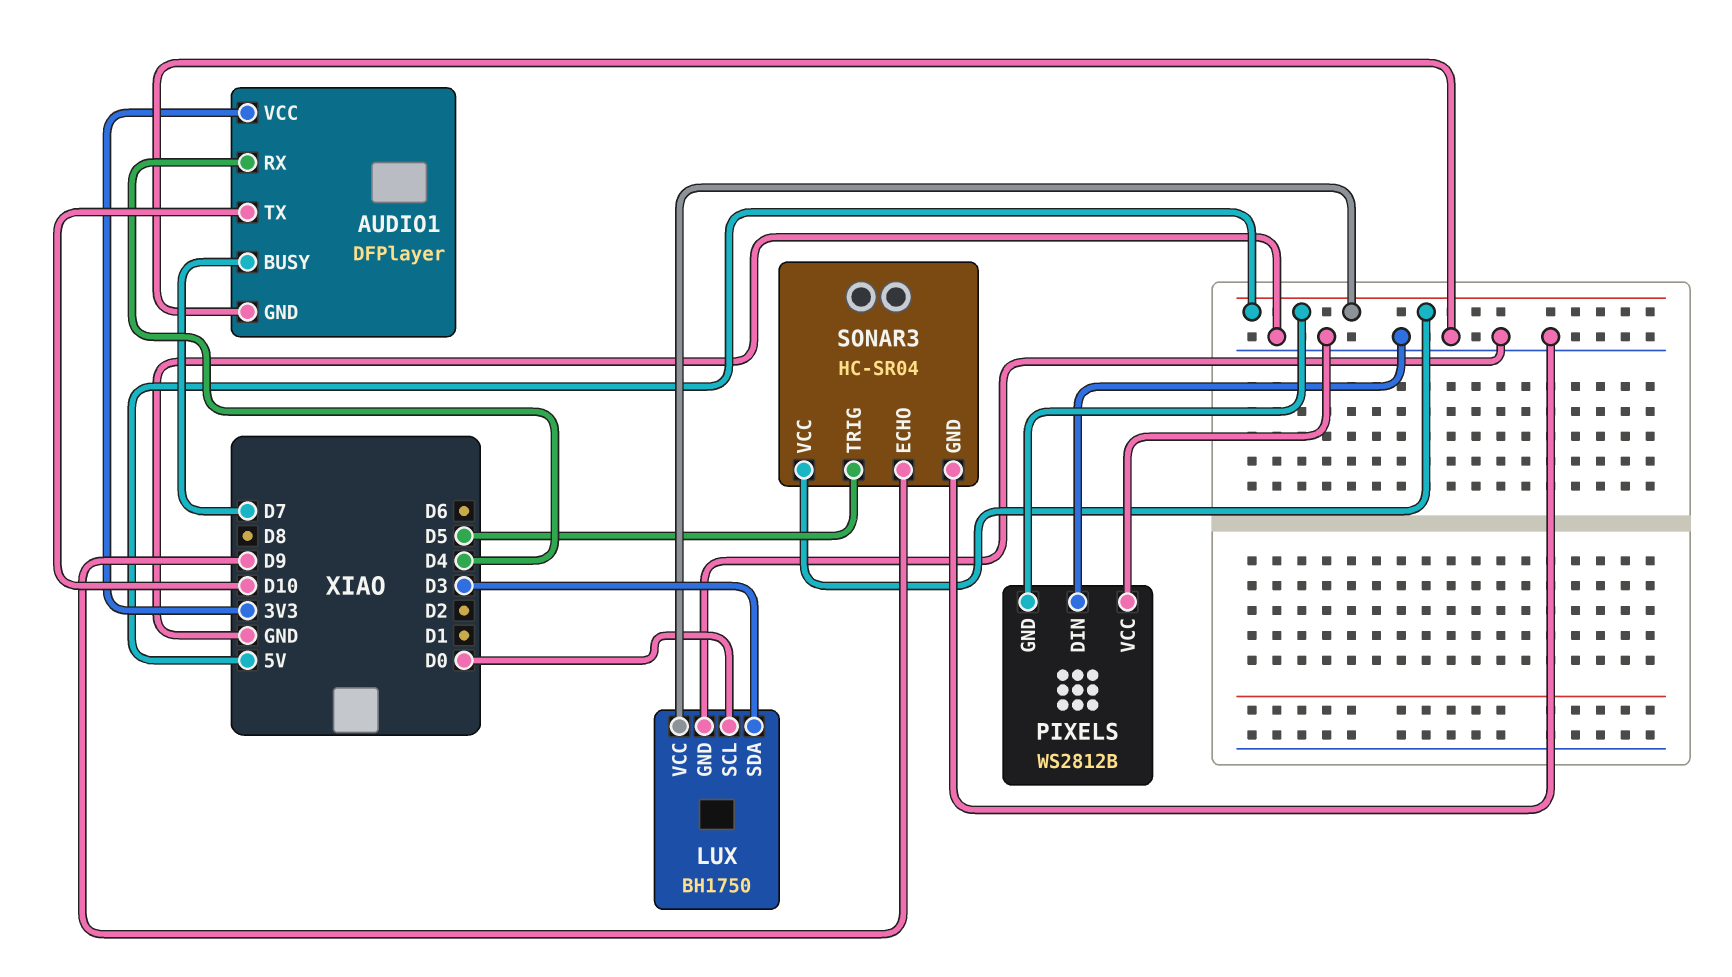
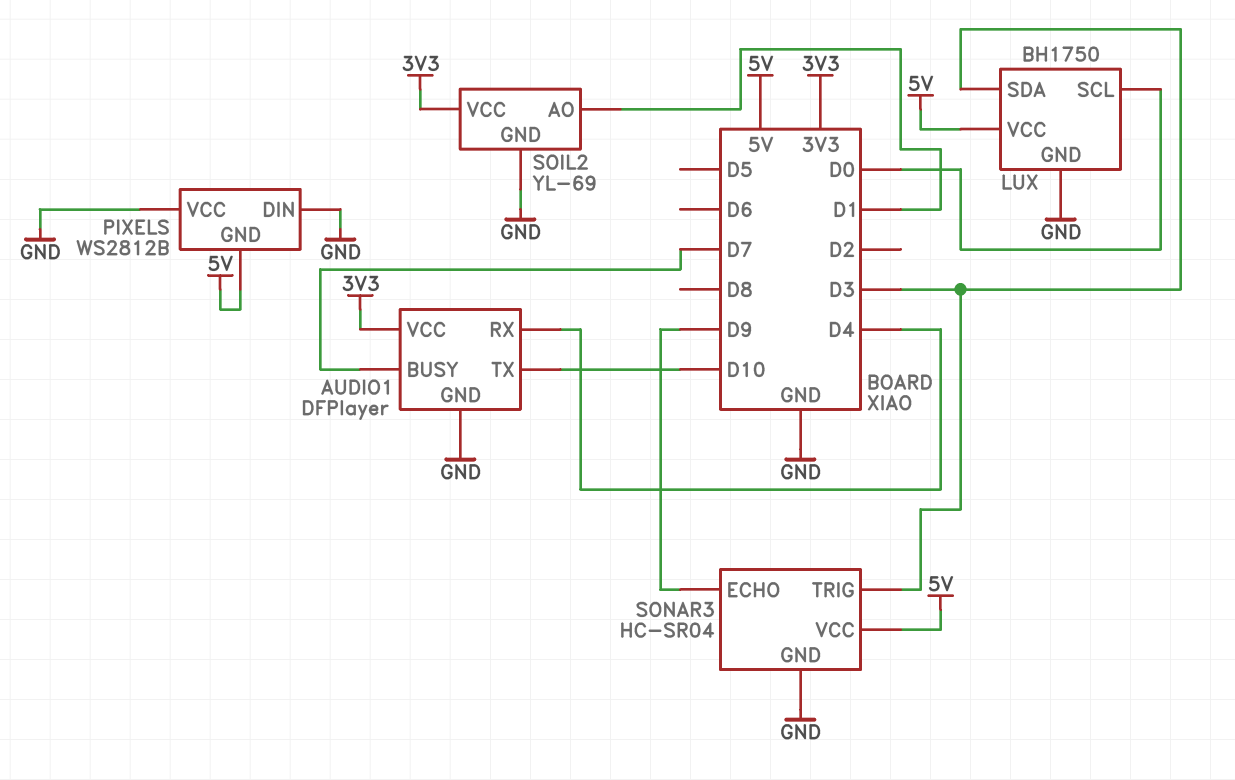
SOIL2: none -> YL-69
SOIL2 pin AO: none -> D1
SOIL2 pin GND: none -> GND
SOIL2 pin VCC: none -> 3V3
SONAR3 pin TRIG: D5 -> D3

